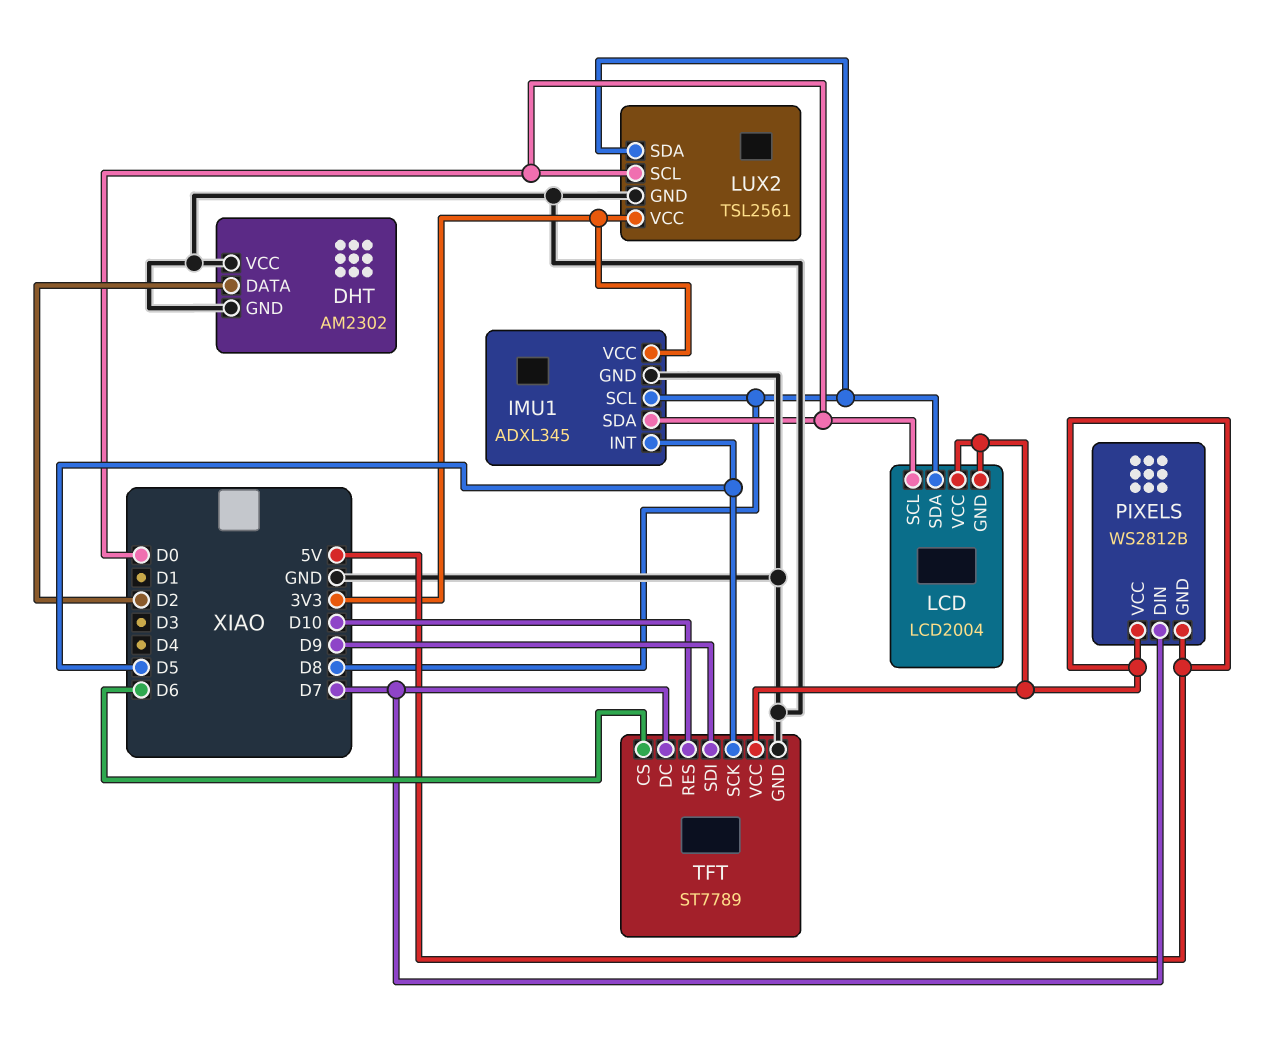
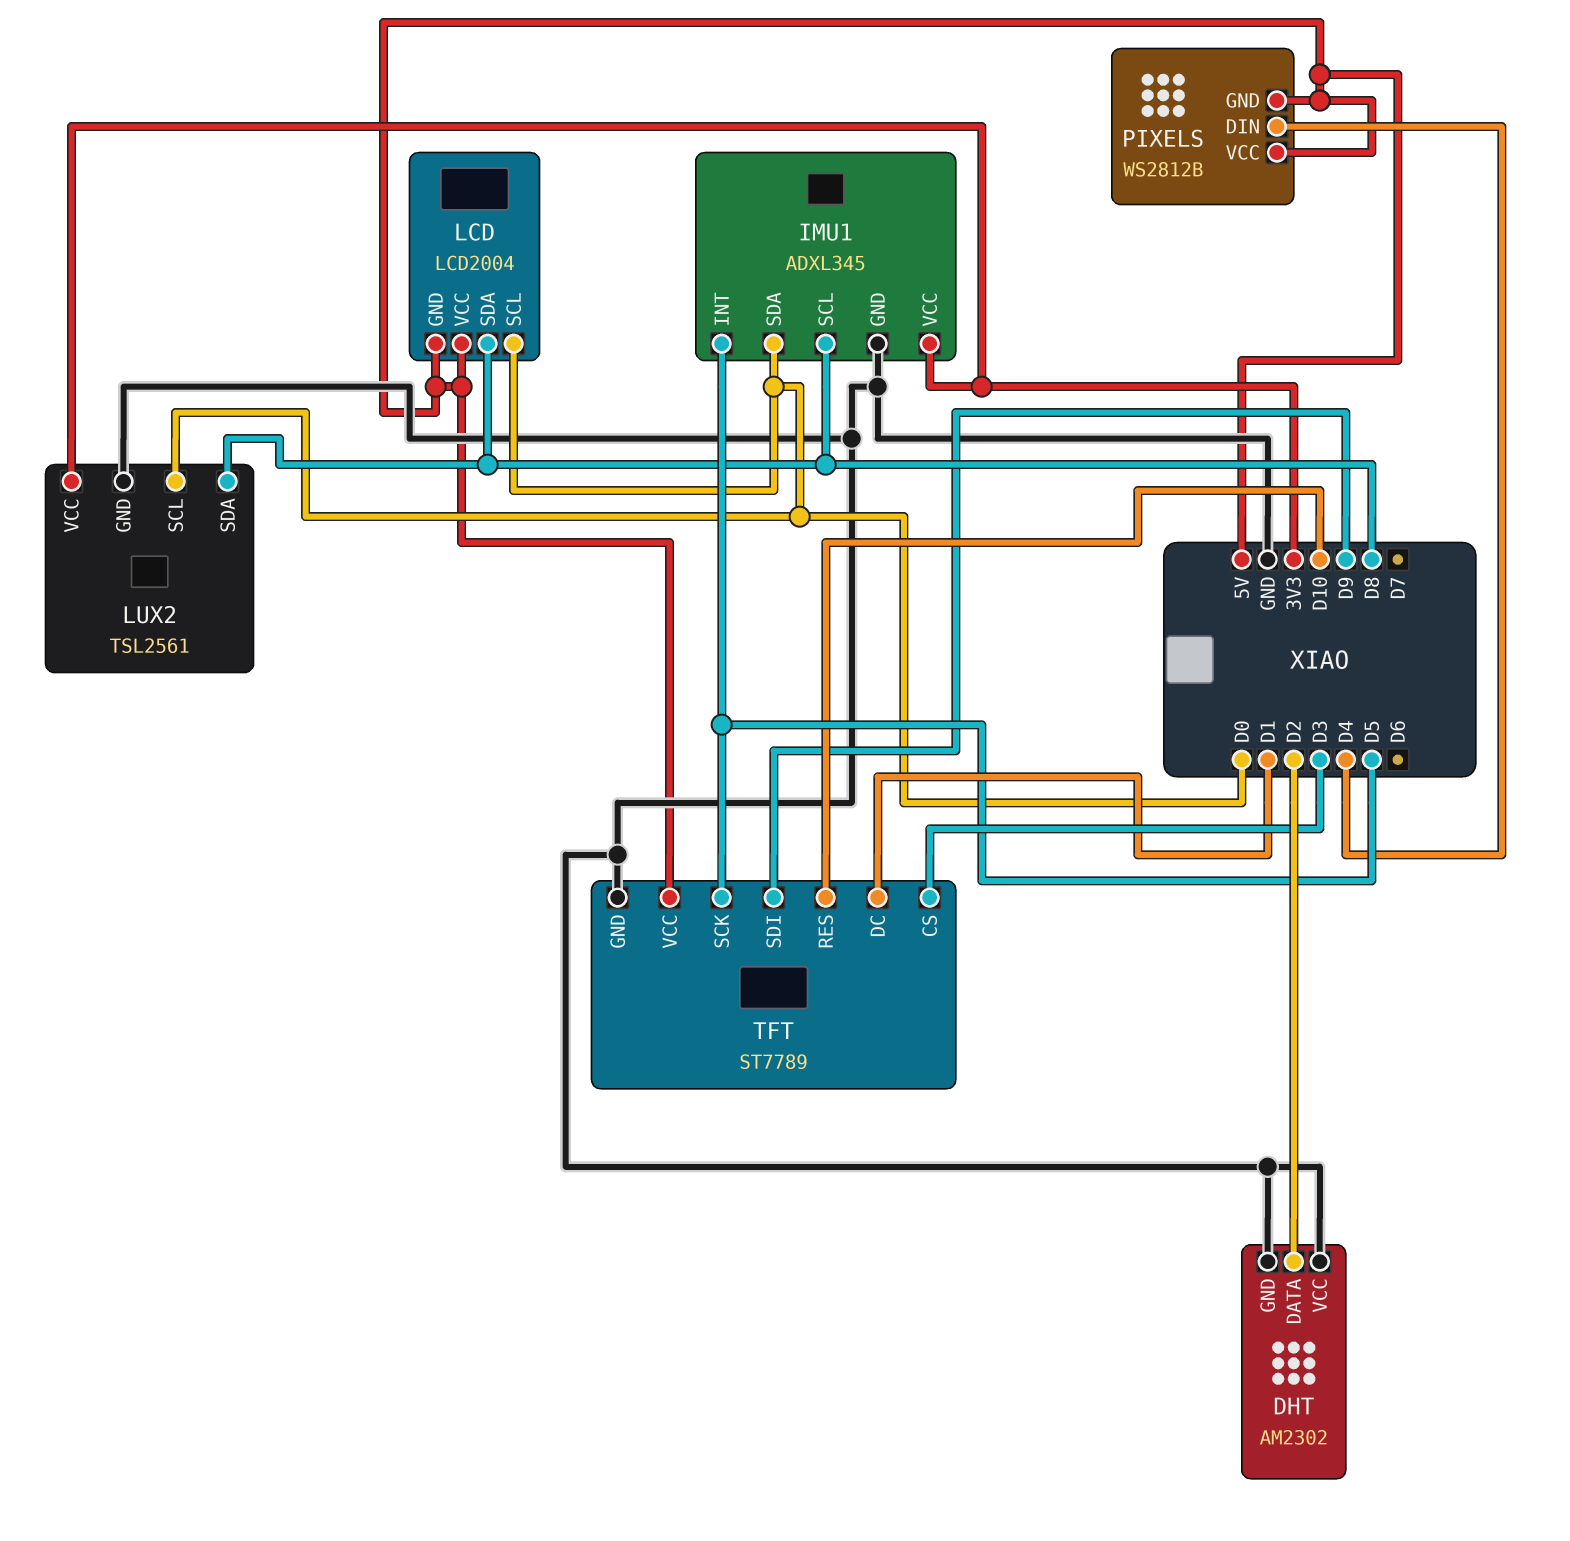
PIXELS pin DIN: D7 -> D4
TFT pin CS: D6 -> D3
TFT pin DC: D7 -> D1

